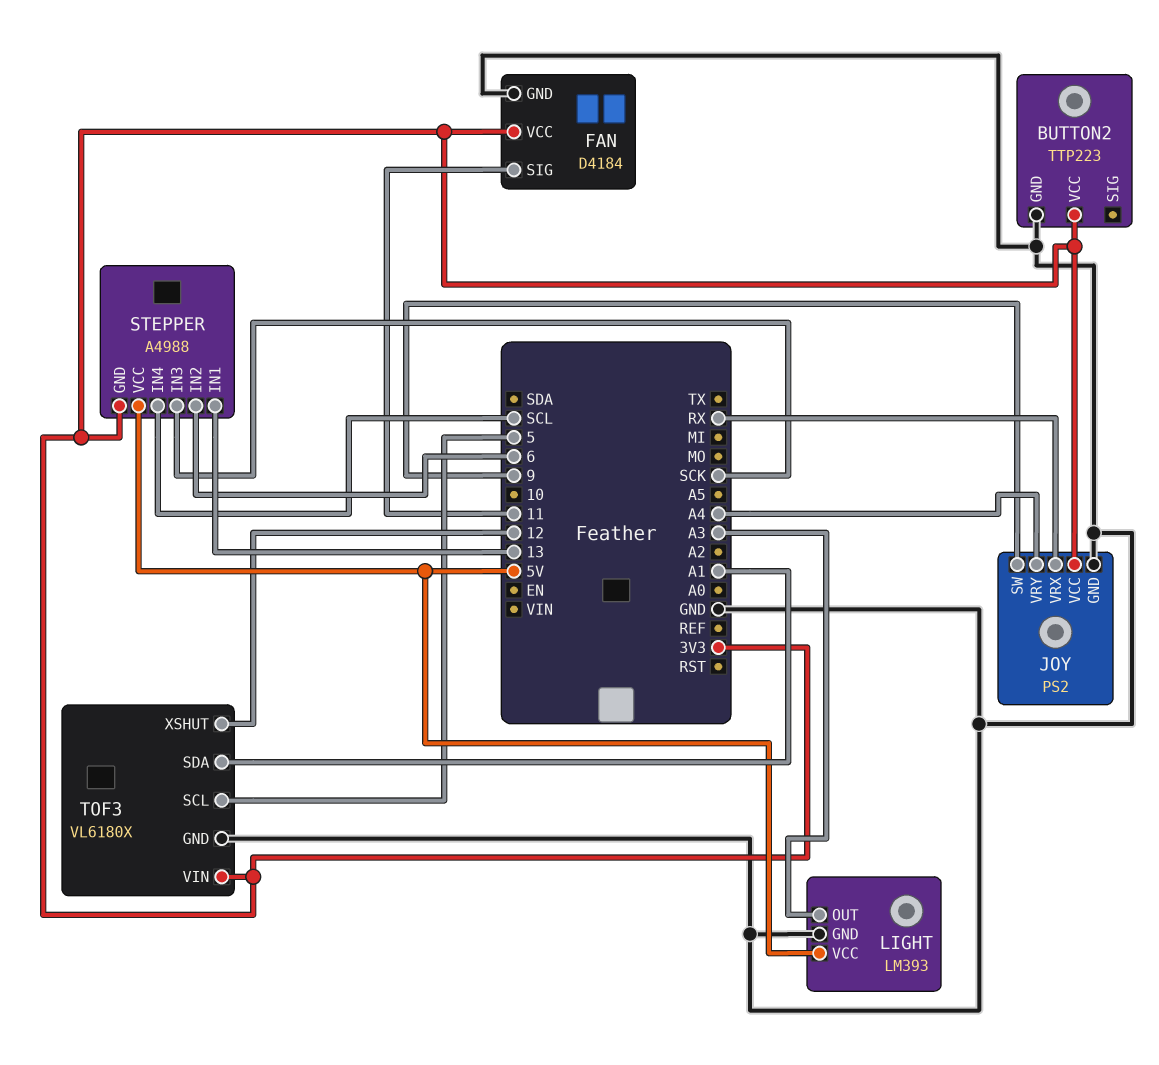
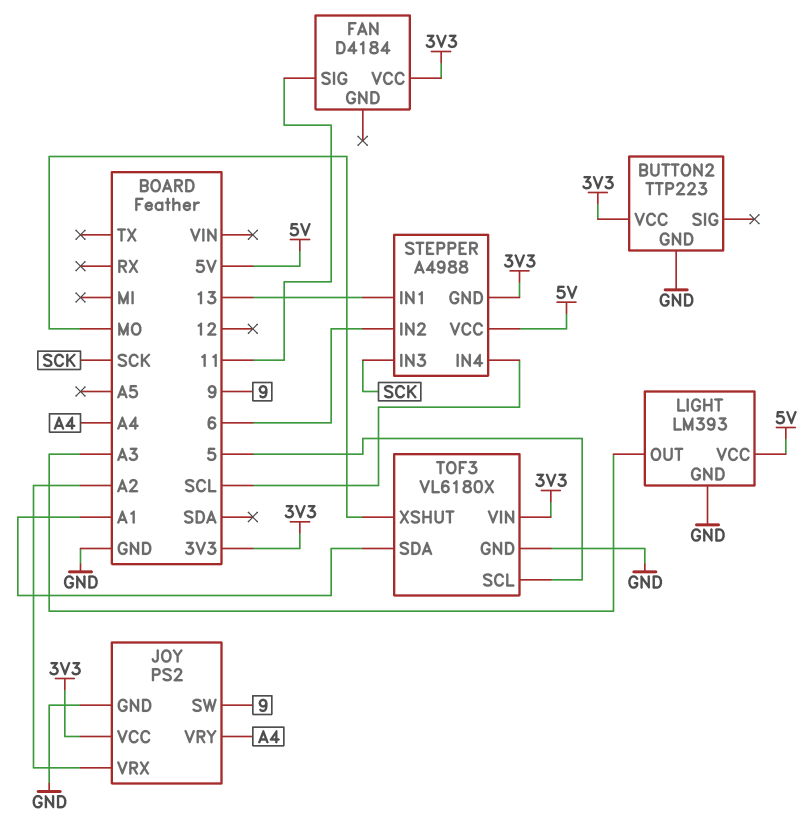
FAN pin GND: GND -> none
JOY pin VRX: RX -> A2
TOF3 pin XSHUT: 12 -> MO

